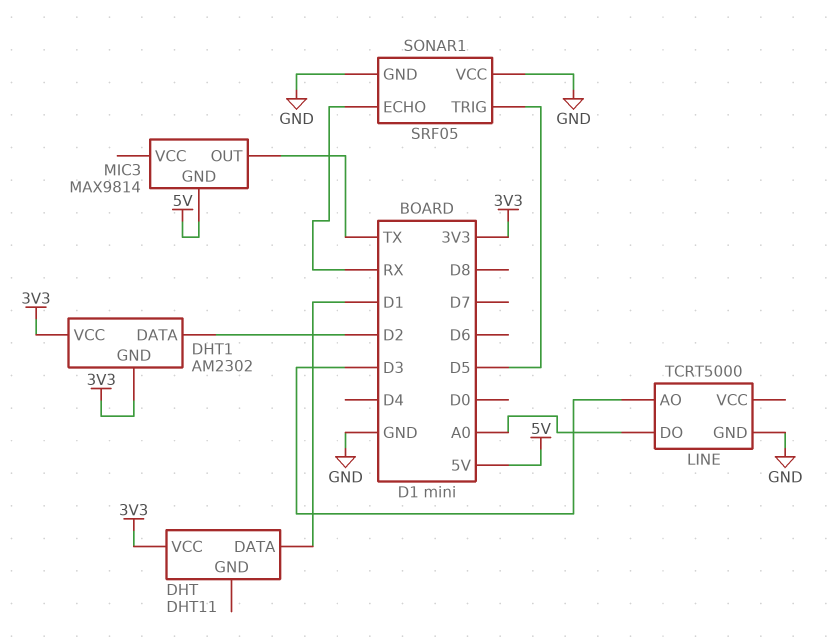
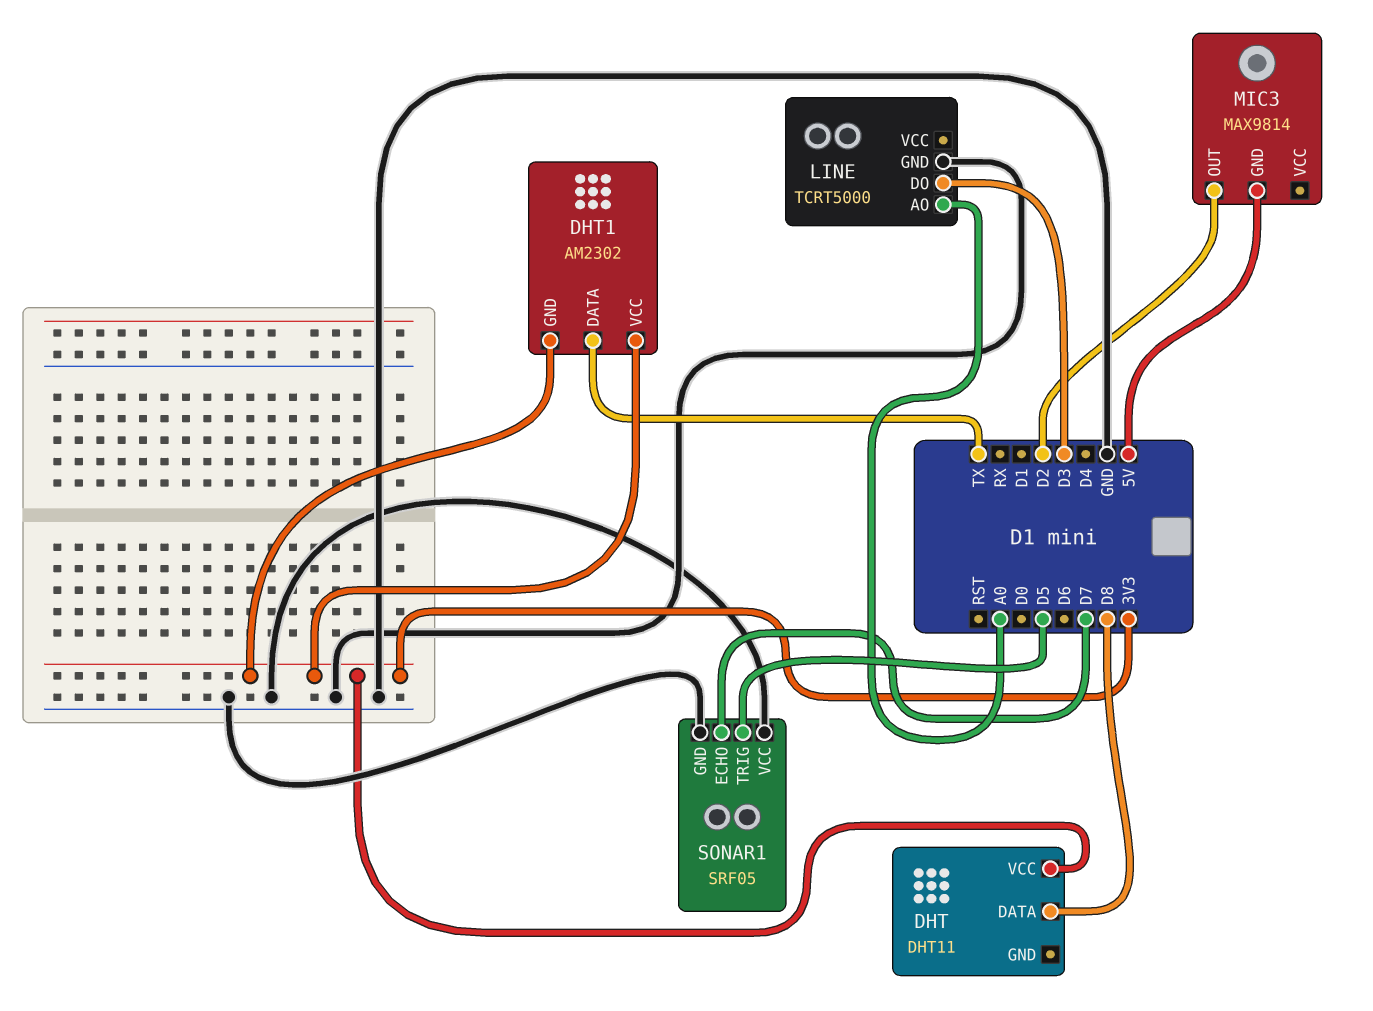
DHT pin DATA: D1 -> D8
DHT1 pin DATA: D2 -> TX
LINE pin AO: D3 -> A0
LINE pin DO: A0 -> D3
MIC3 pin OUT: TX -> D2
SONAR1 pin ECHO: RX -> D7

